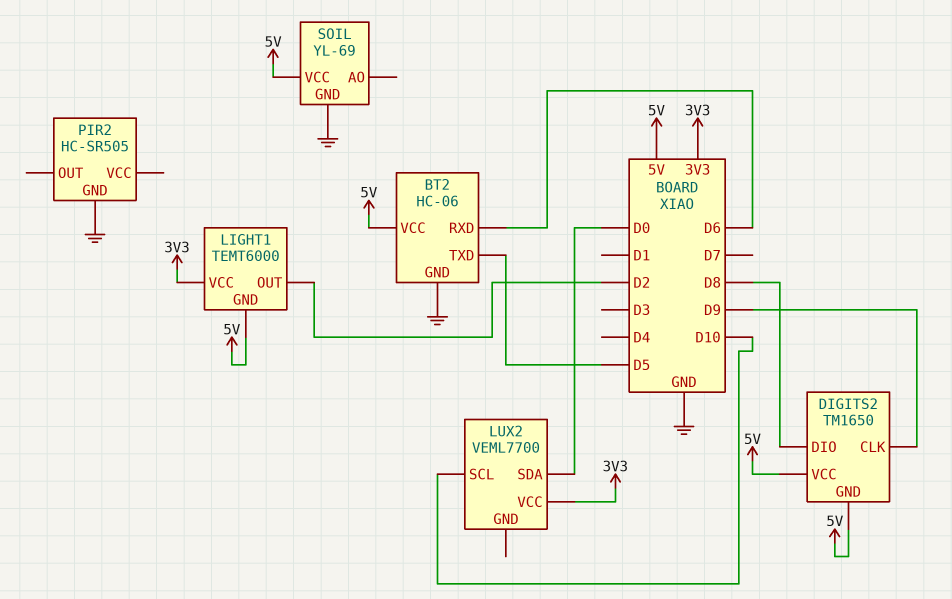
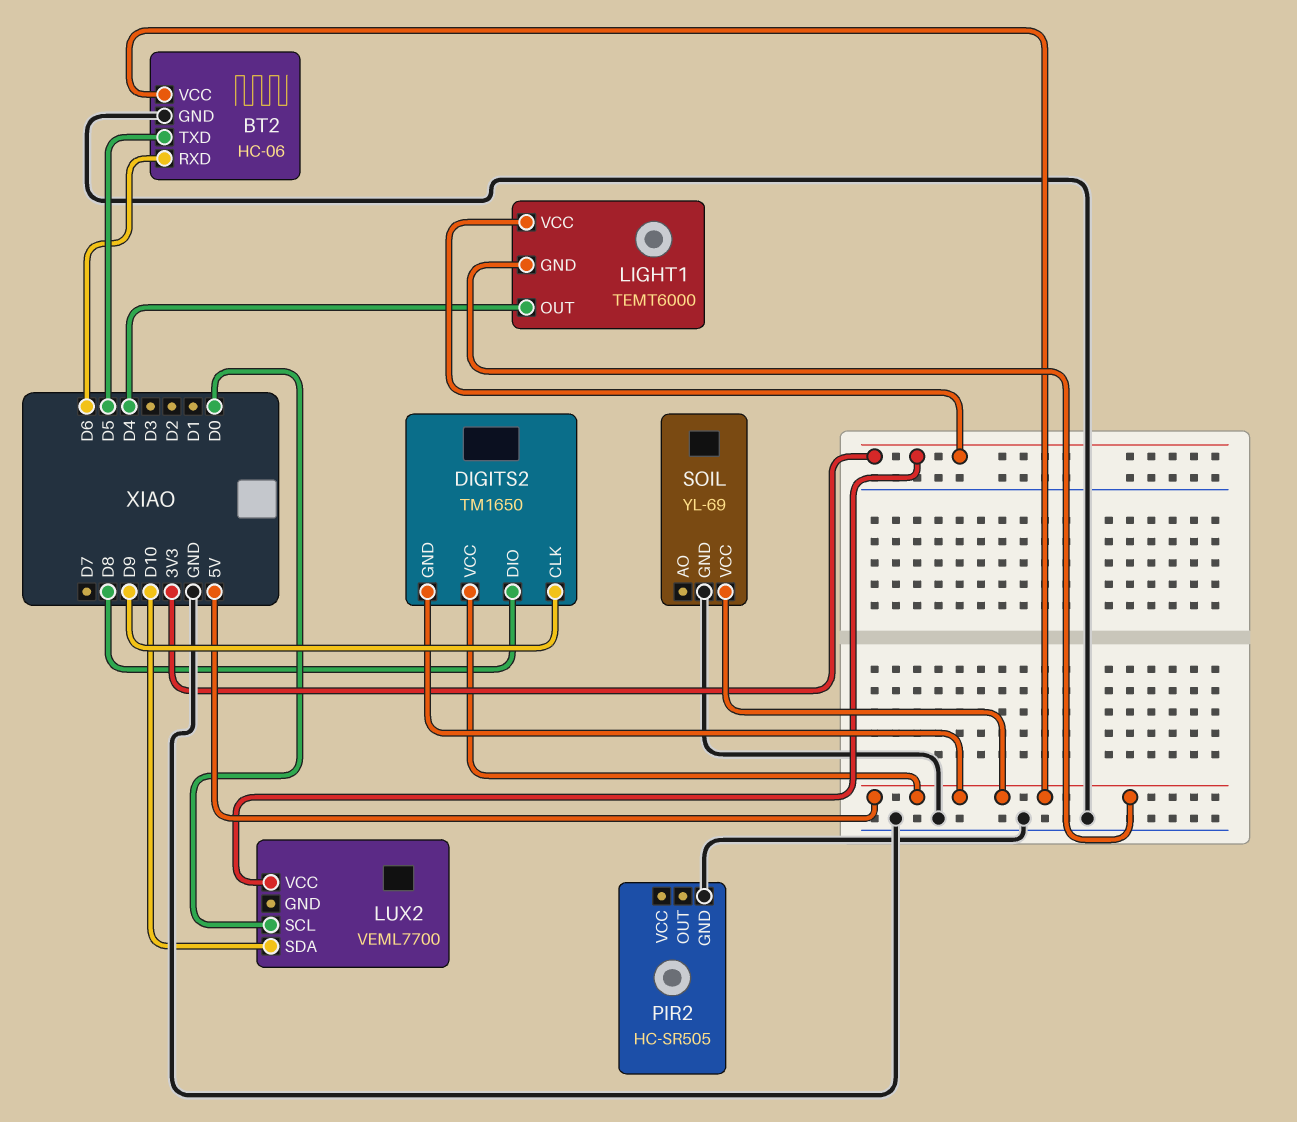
LIGHT1 pin OUT: D2 -> D4
LUX2 pin SCL: D10 -> D0
LUX2 pin SDA: D0 -> D10

